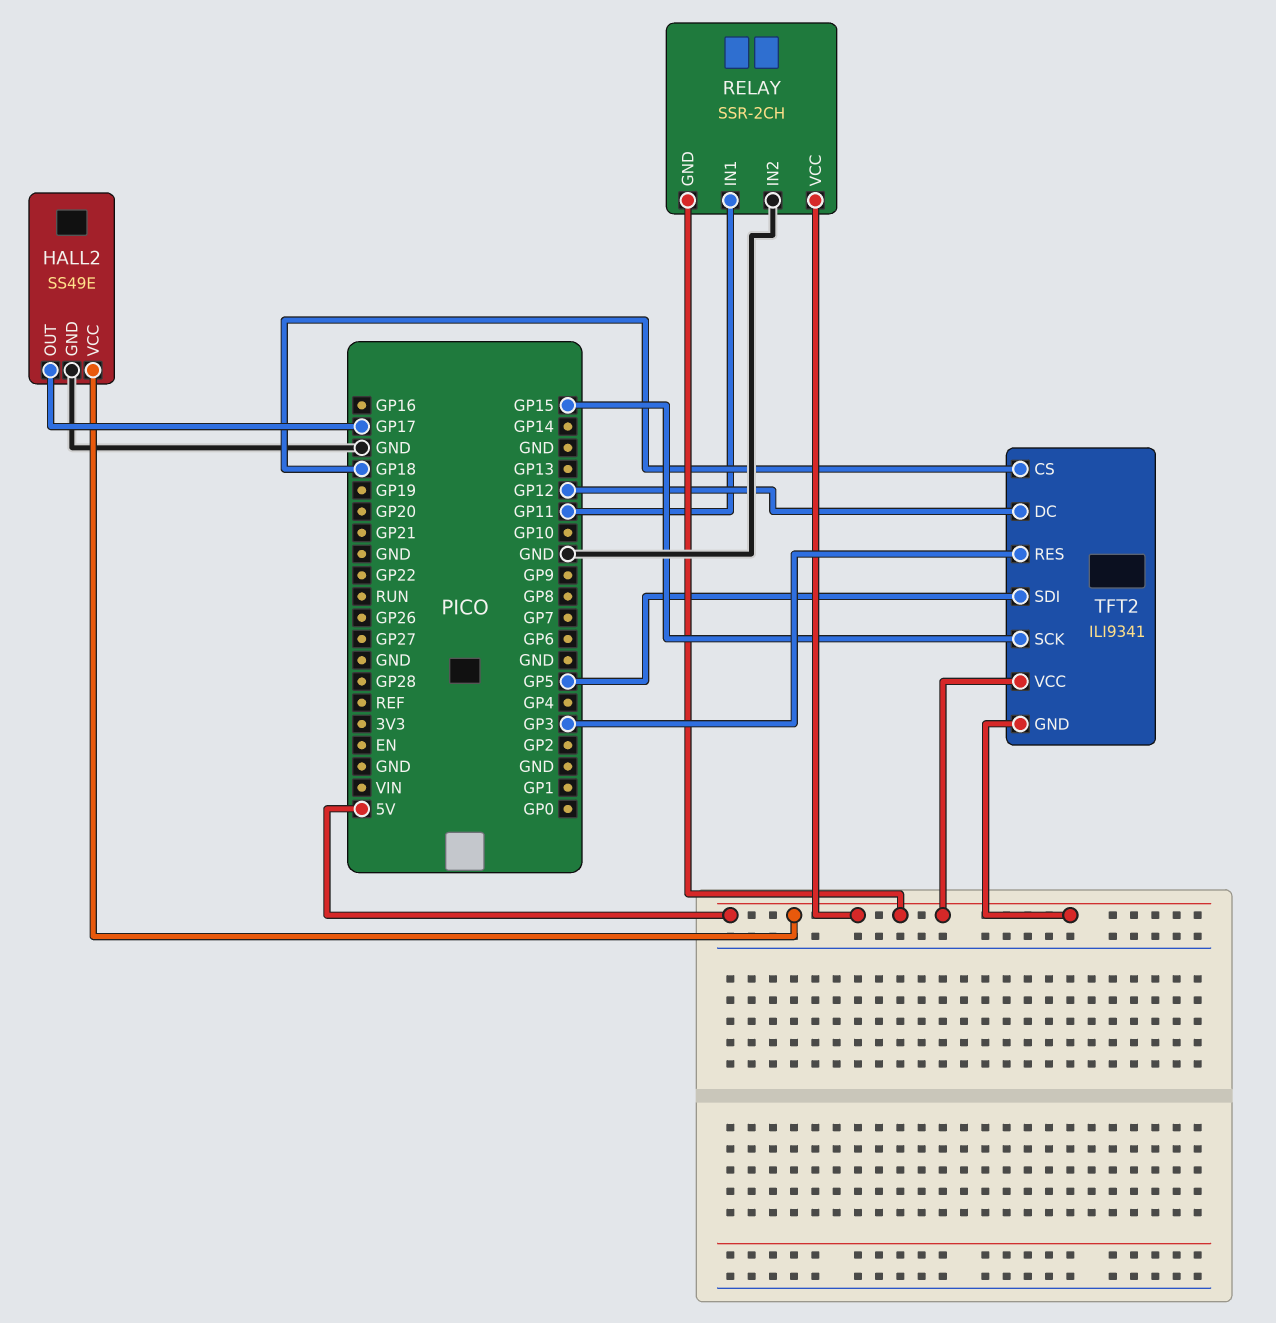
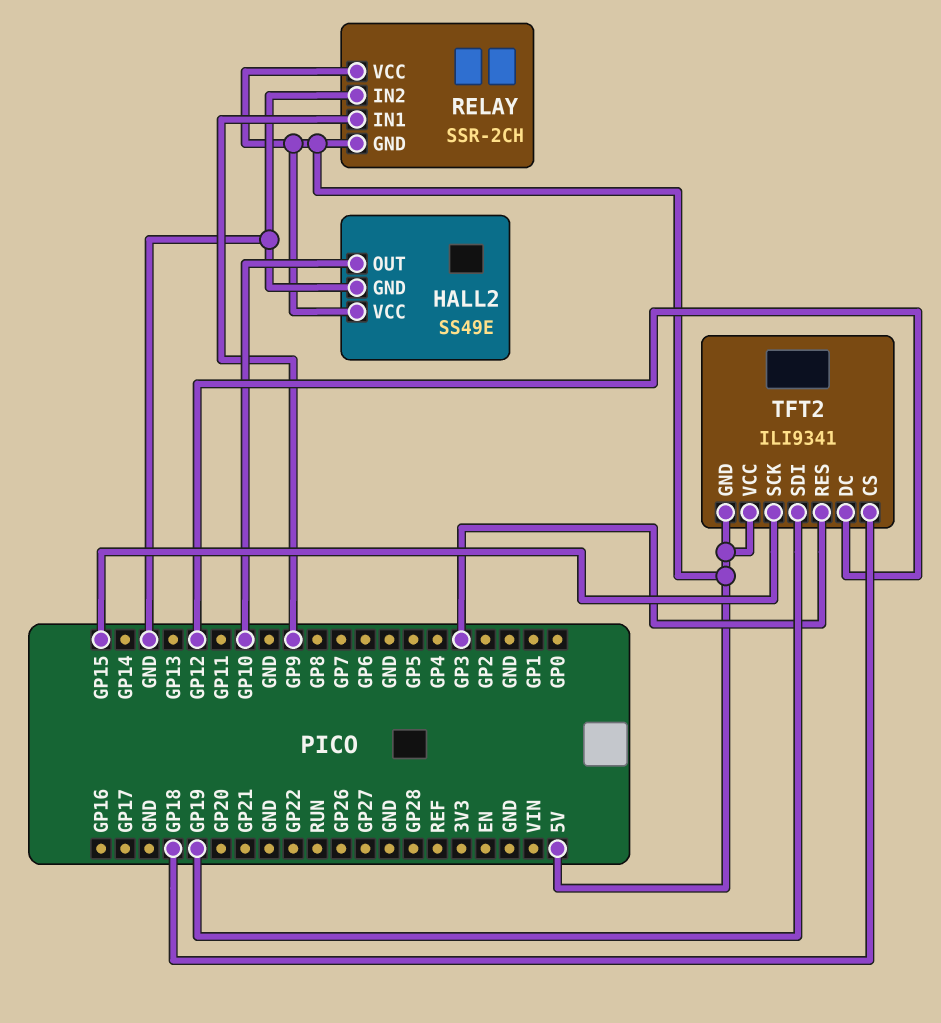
HALL2 pin OUT: GP17 -> GP10
RELAY pin IN1: GP11 -> GP9
TFT2 pin SDI: GP5 -> GP19

